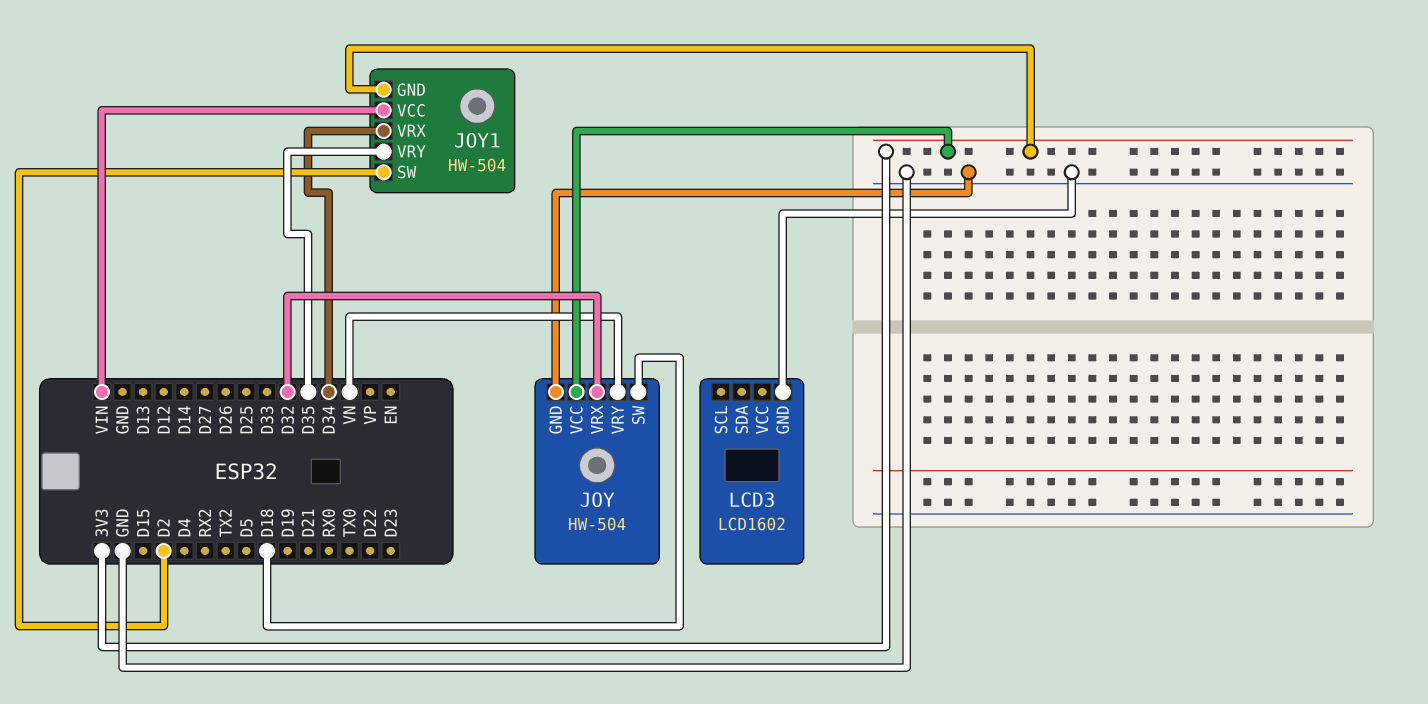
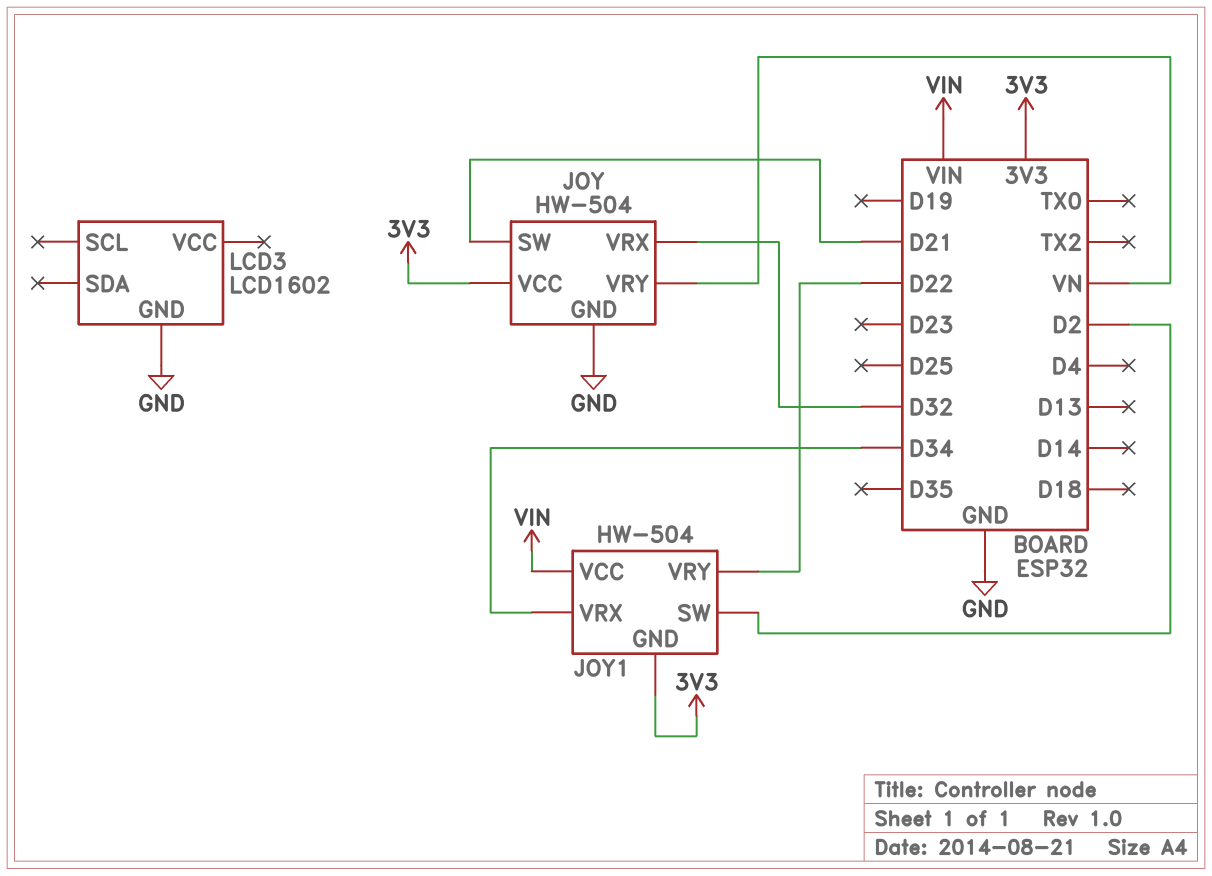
JOY pin SW: D18 -> D21
JOY1 pin VRY: D35 -> D22

